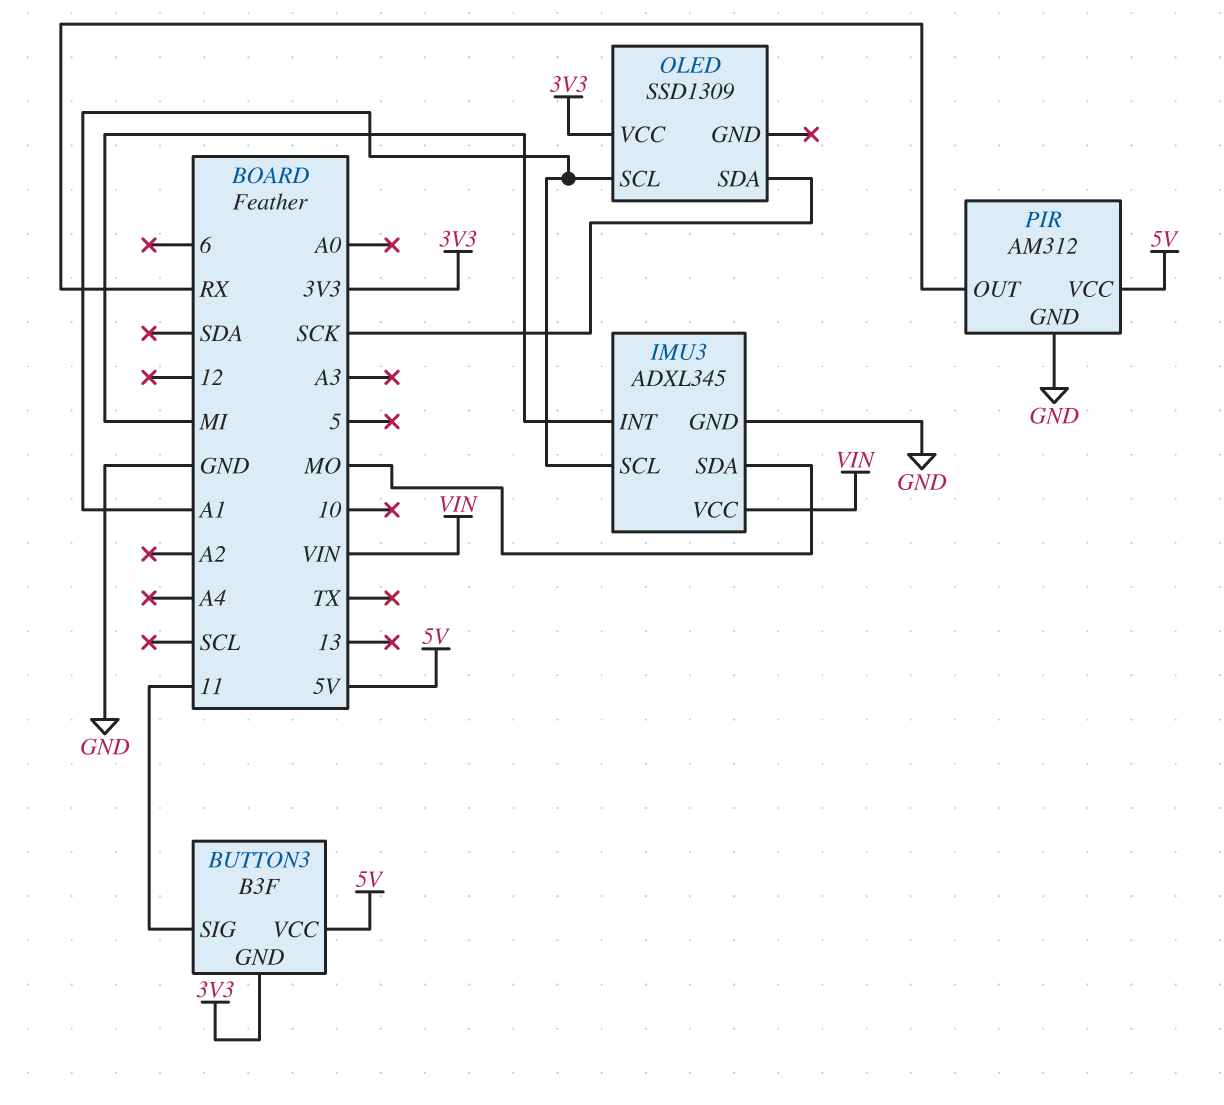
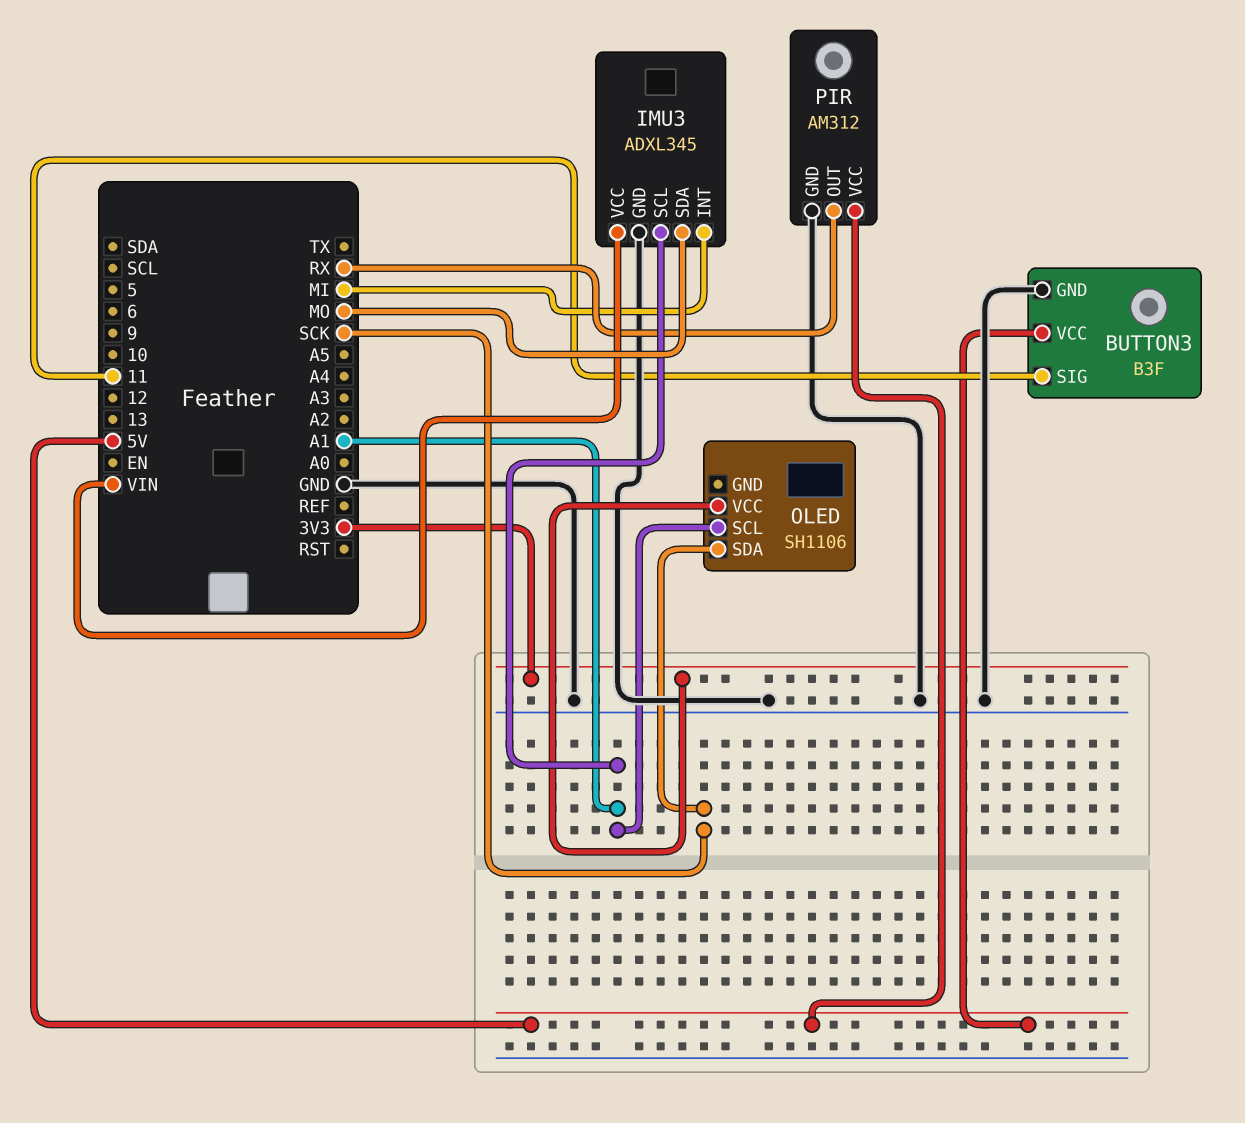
BUTTON3 pin GND: 3V3 -> GND
OLED: SSD1309 -> SH1106

